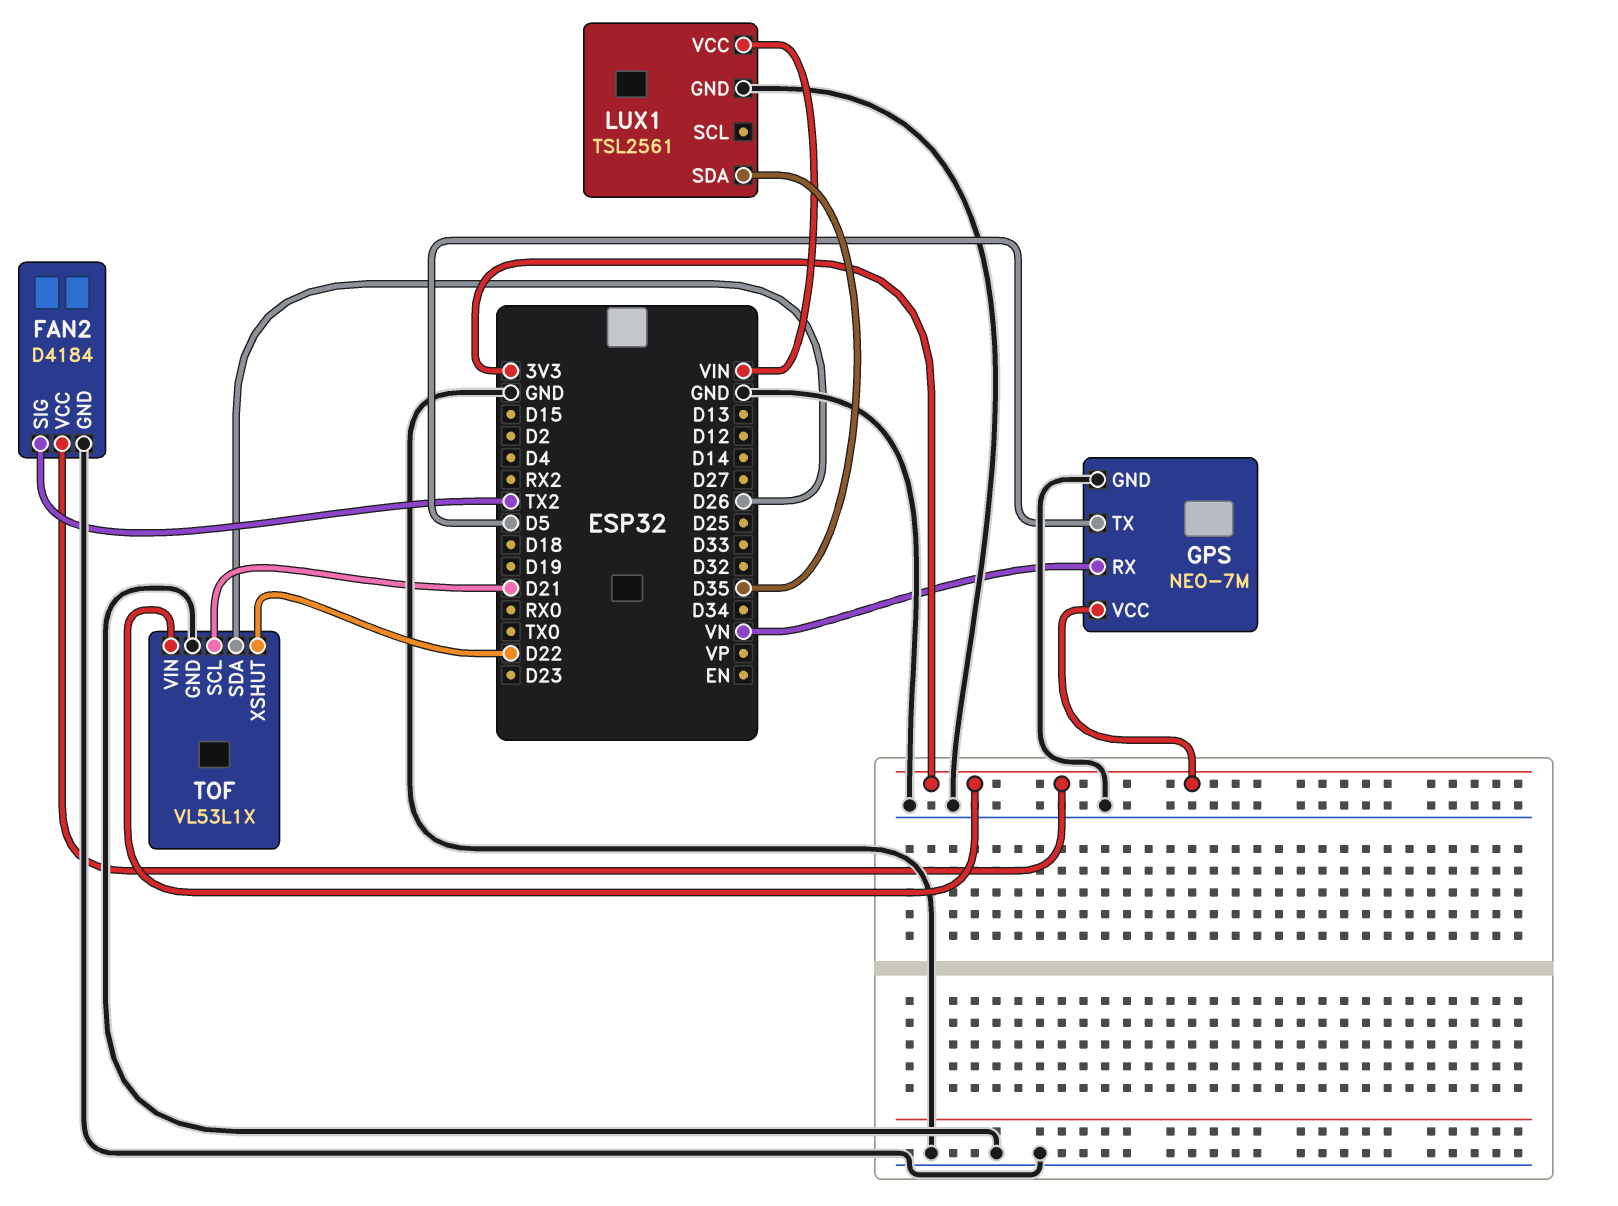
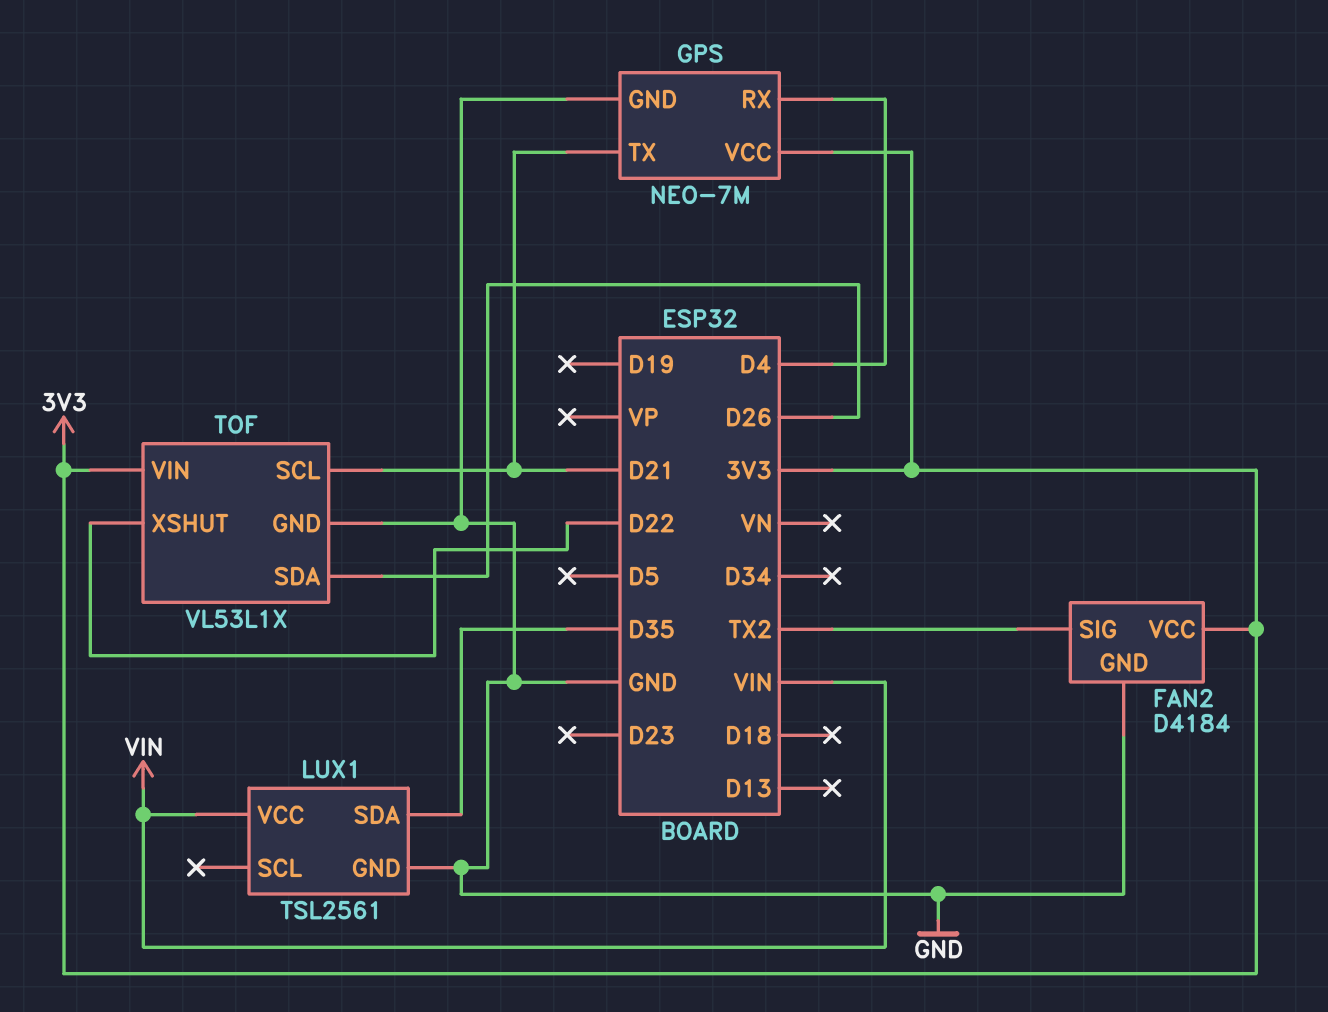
GPS pin RX: VN -> D4
GPS pin TX: D5 -> D21

